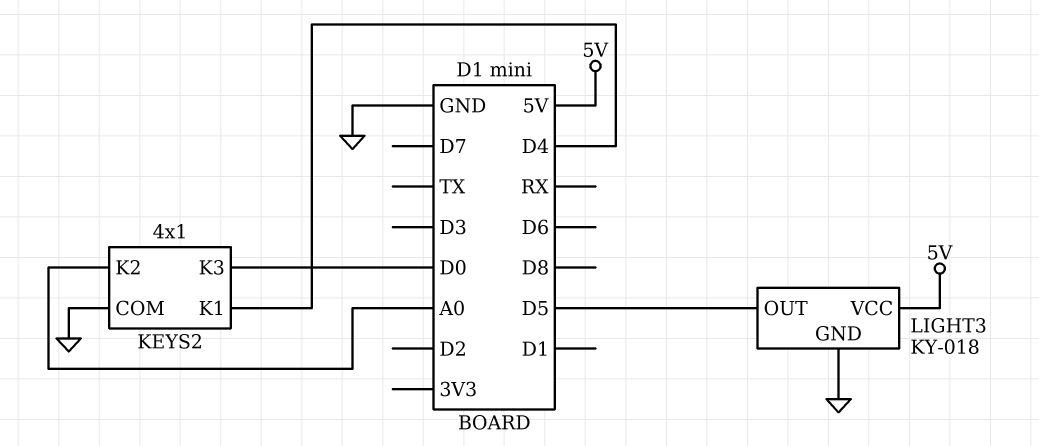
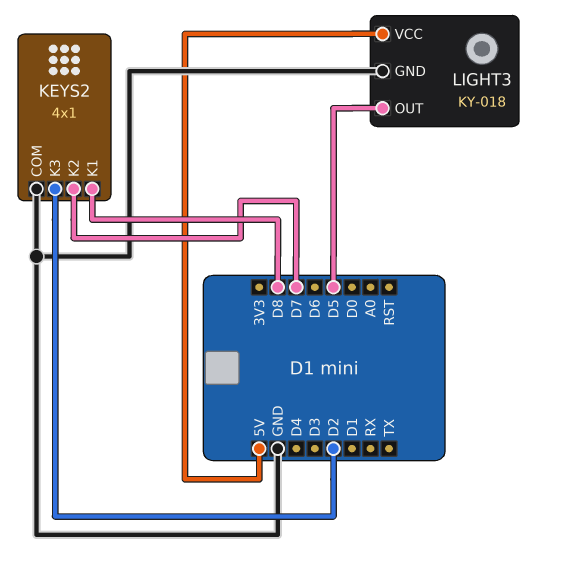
KEYS2 pin K1: D4 -> D8
KEYS2 pin K2: A0 -> D7
KEYS2 pin K3: D0 -> D2

